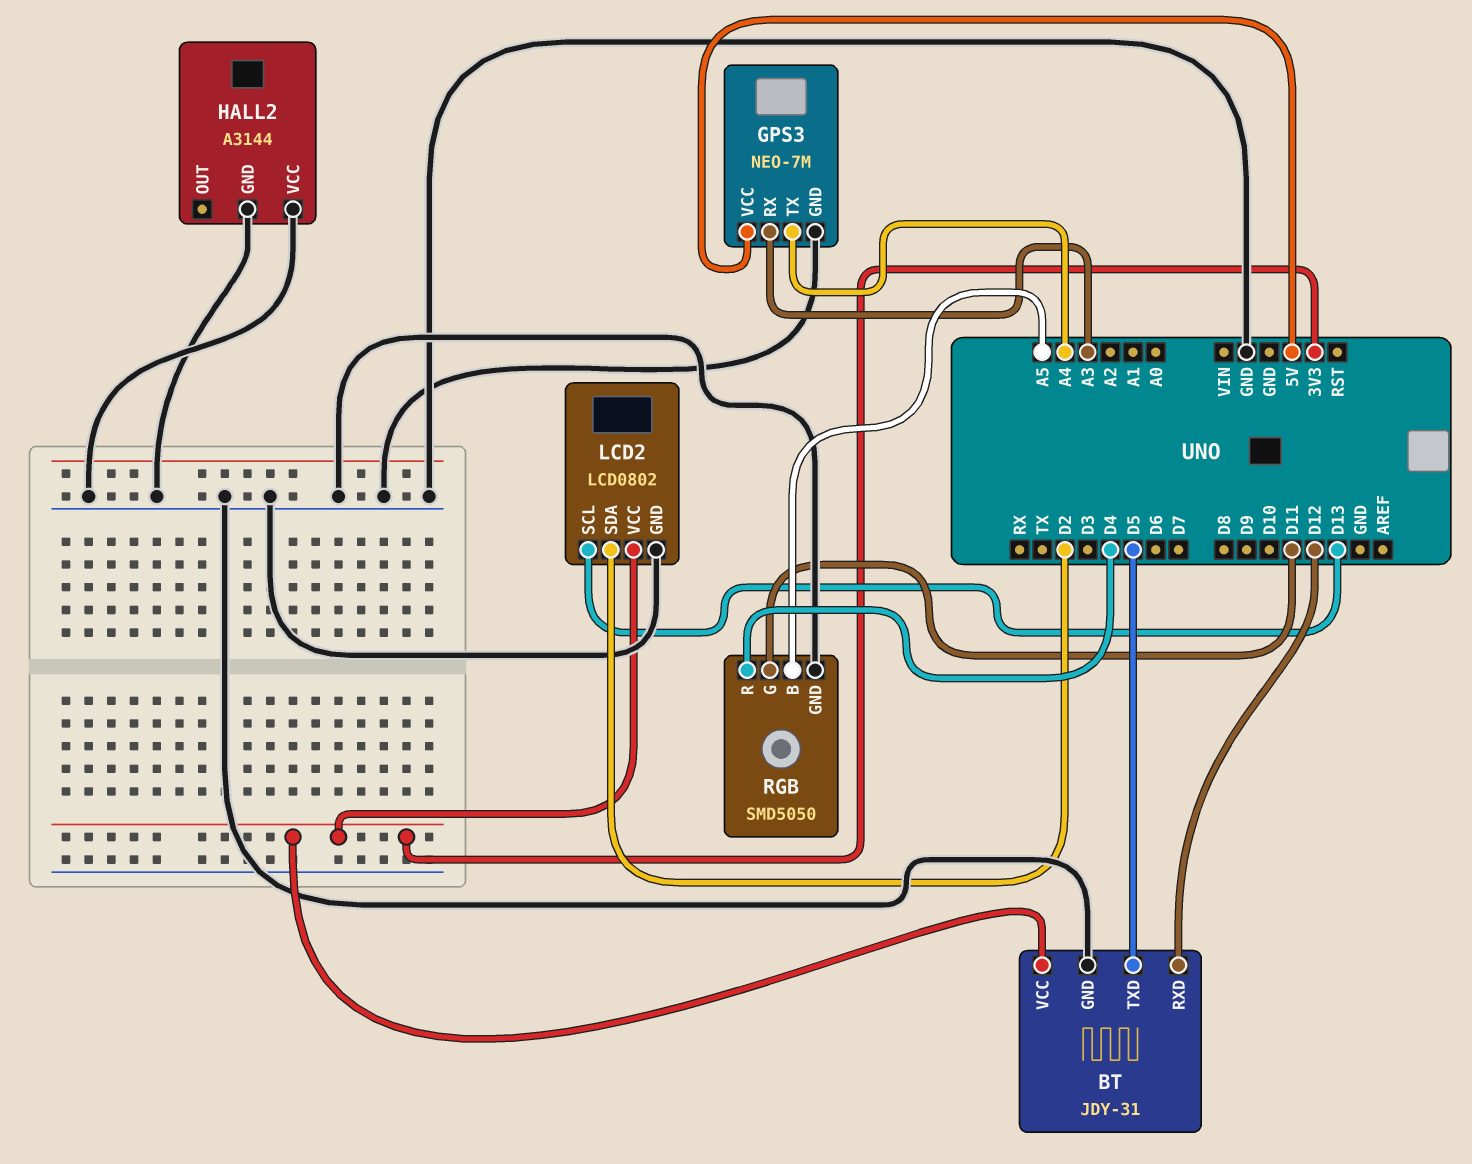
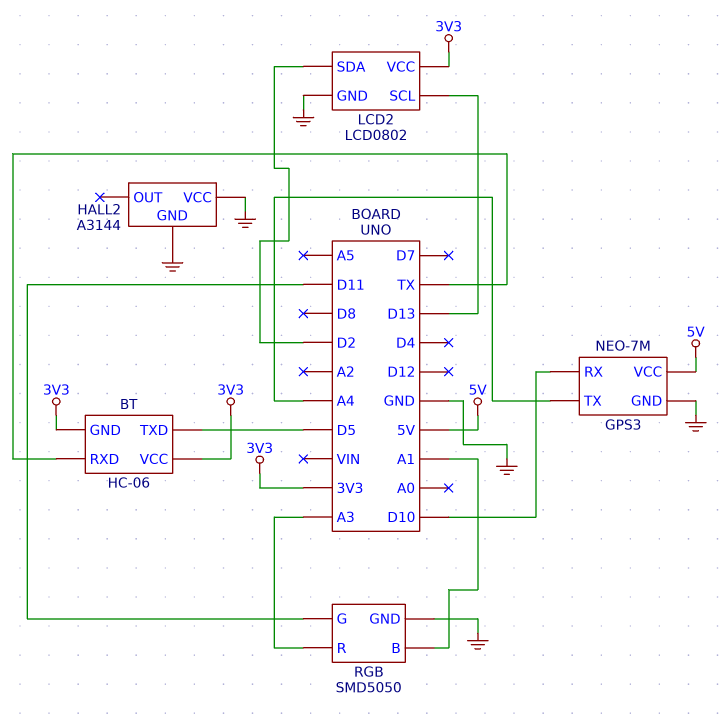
BT: JDY-31 -> HC-06
BT pin GND: GND -> 3V3
BT pin RXD: D12 -> TX
GPS3 pin RX: A3 -> D10
RGB pin B: A5 -> A1
RGB pin R: D4 -> A3

